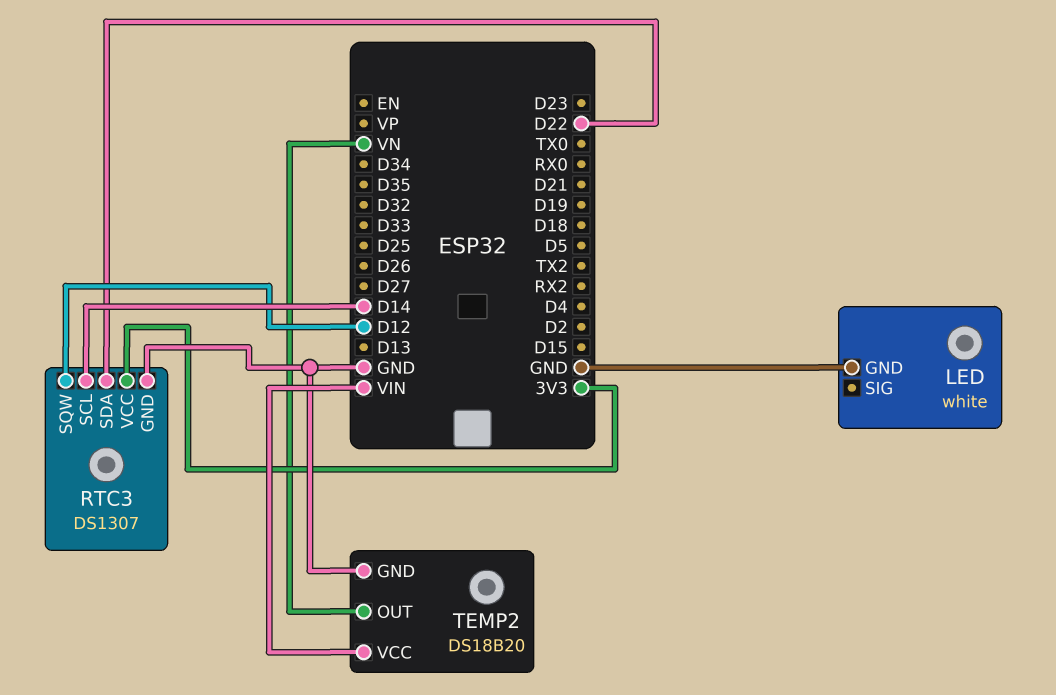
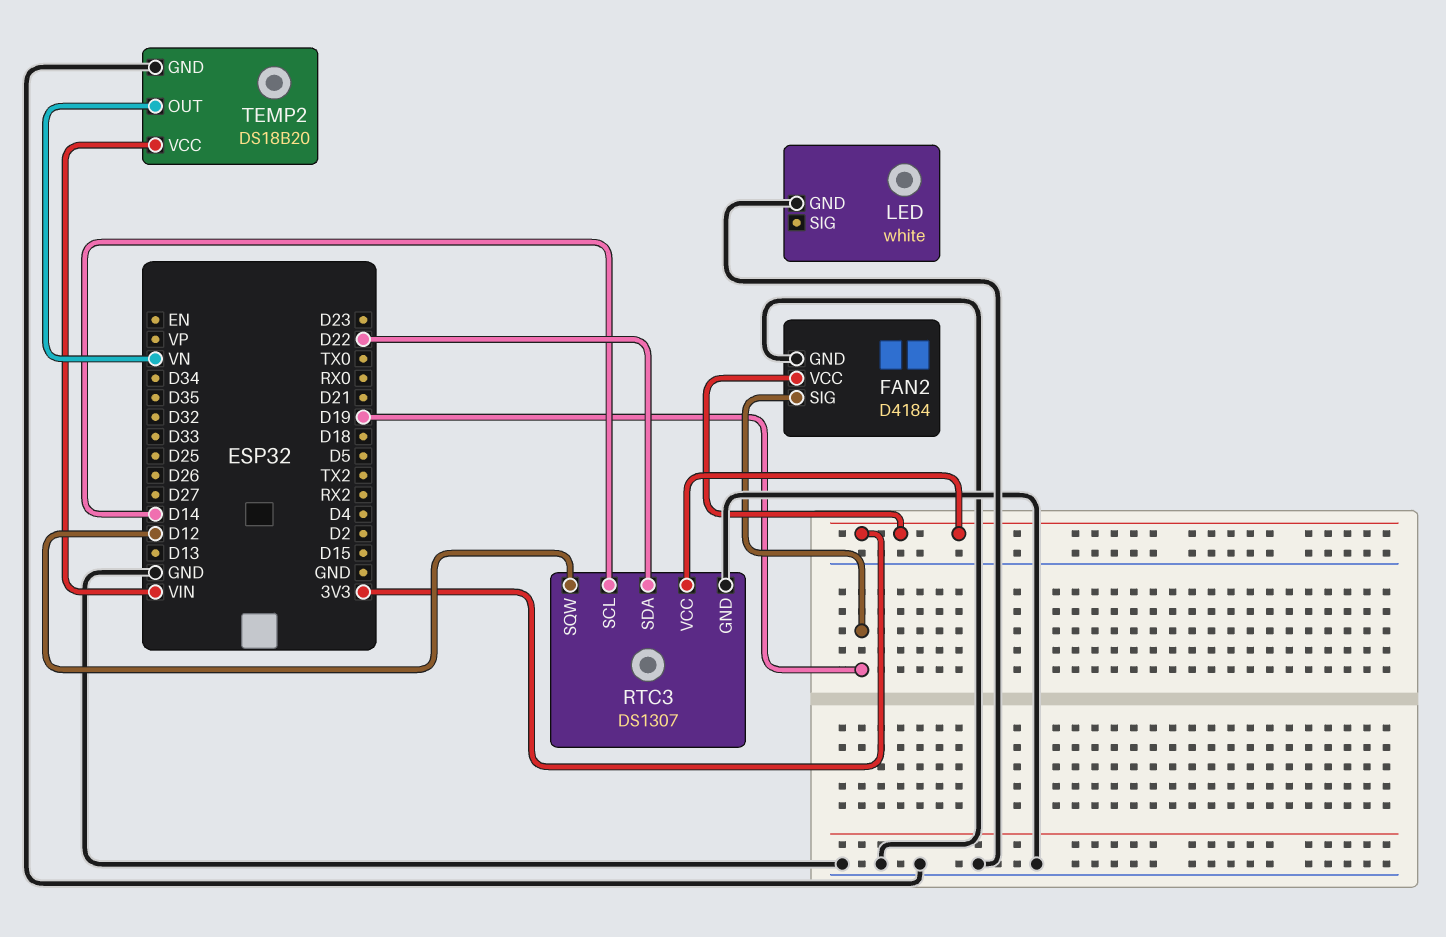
FAN2: none -> D4184
FAN2 pin GND: none -> GND
FAN2 pin SIG: none -> D19
FAN2 pin VCC: none -> 3V3

